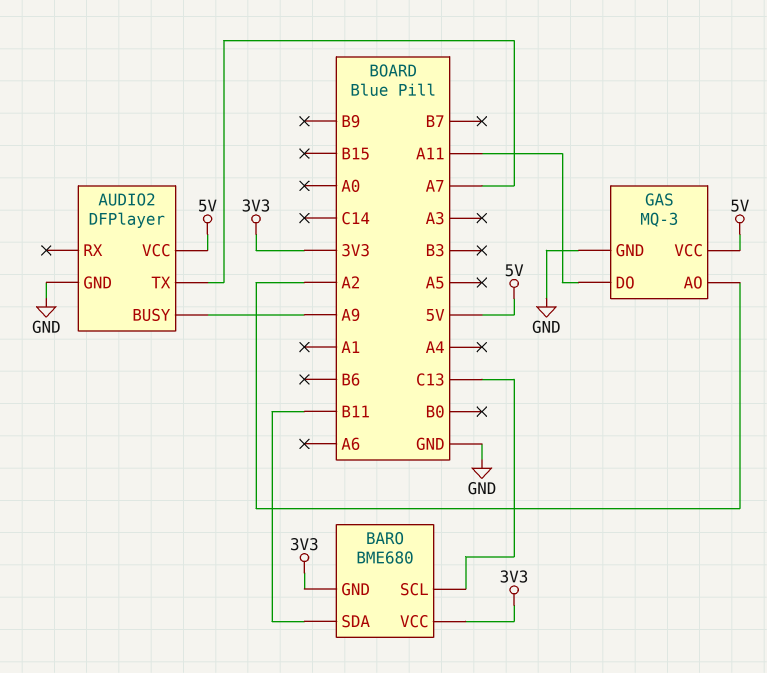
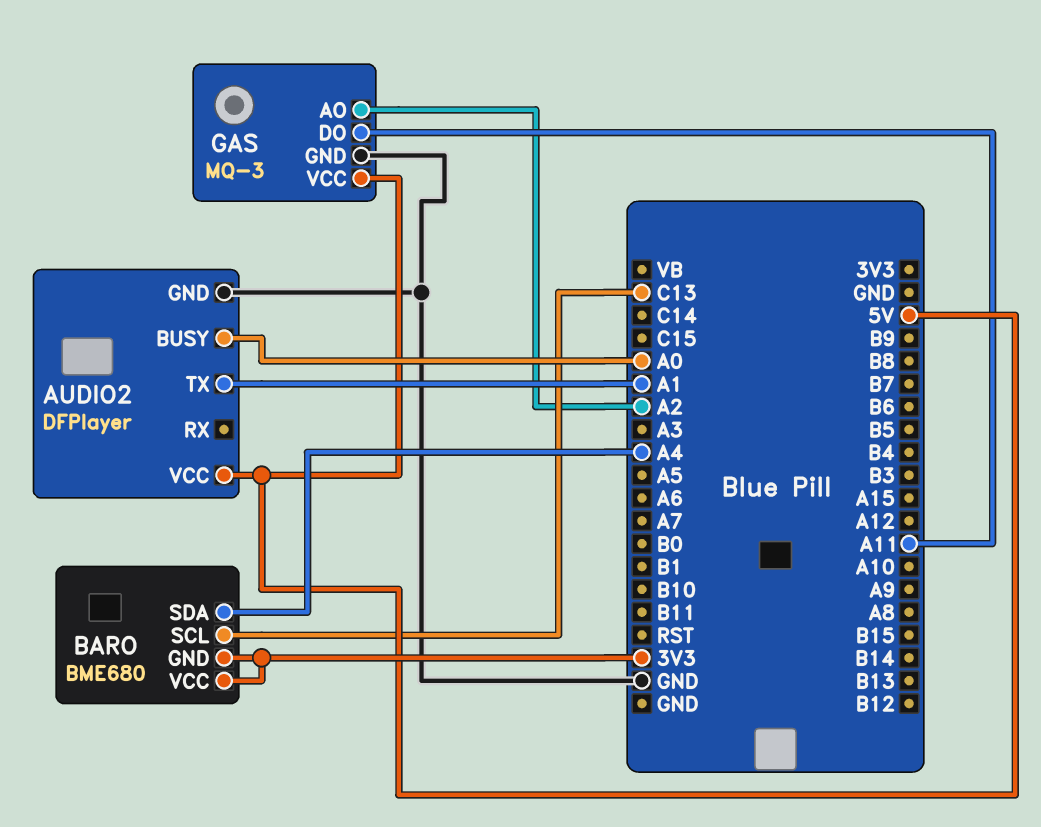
AUDIO2 pin BUSY: A9 -> A0
AUDIO2 pin TX: A7 -> A1
BARO pin SDA: B11 -> A4

